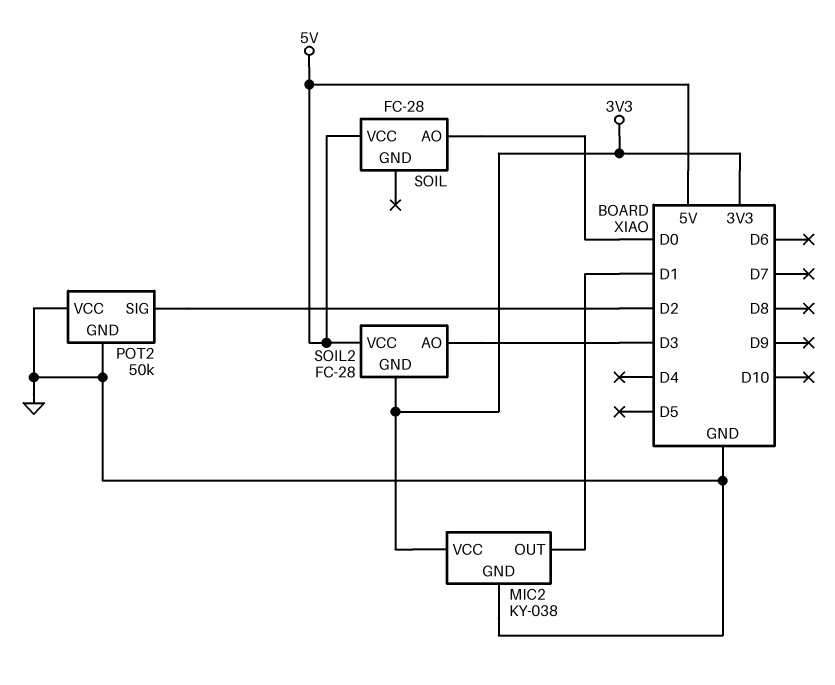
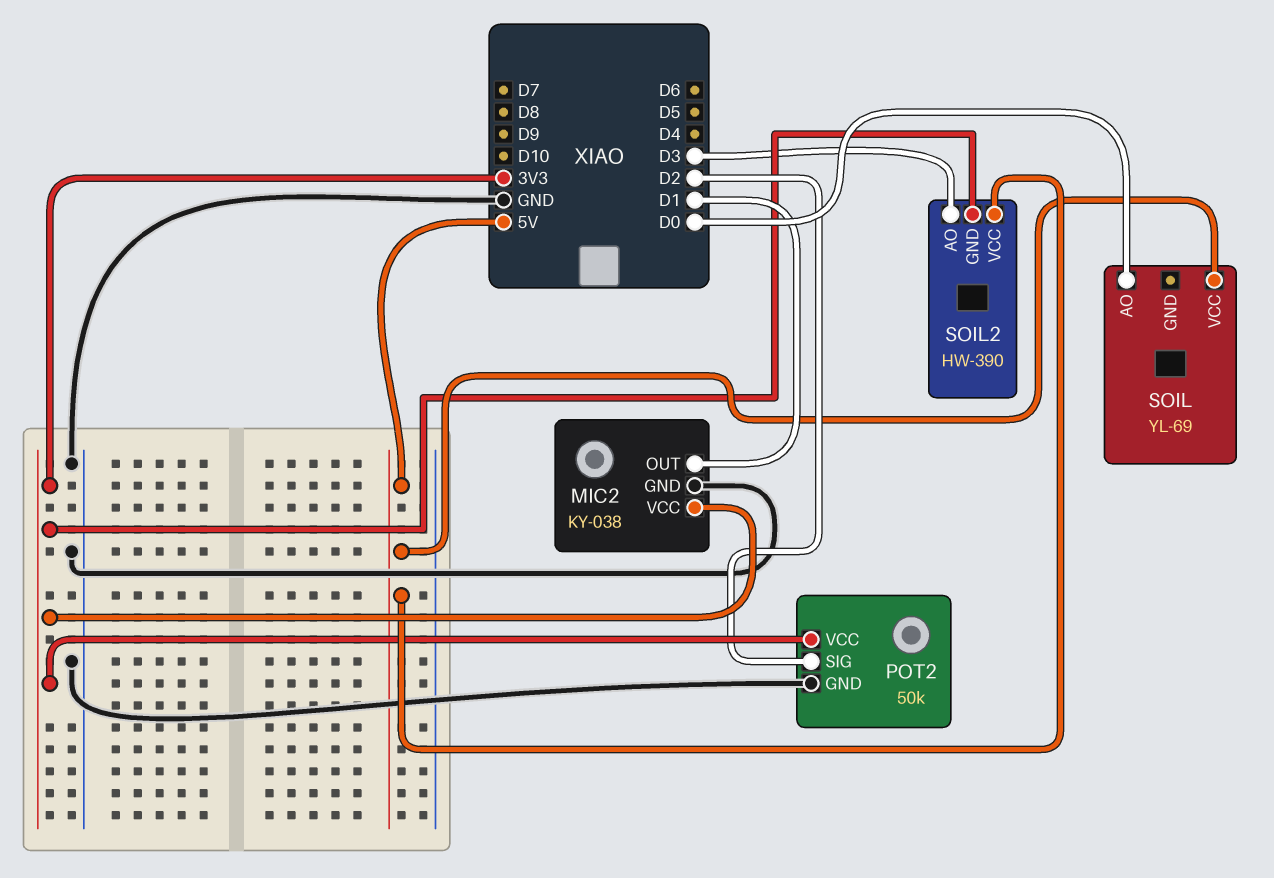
POT2 pin VCC: GND -> 3V3
SOIL: FC-28 -> YL-69
SOIL2: FC-28 -> HW-390

